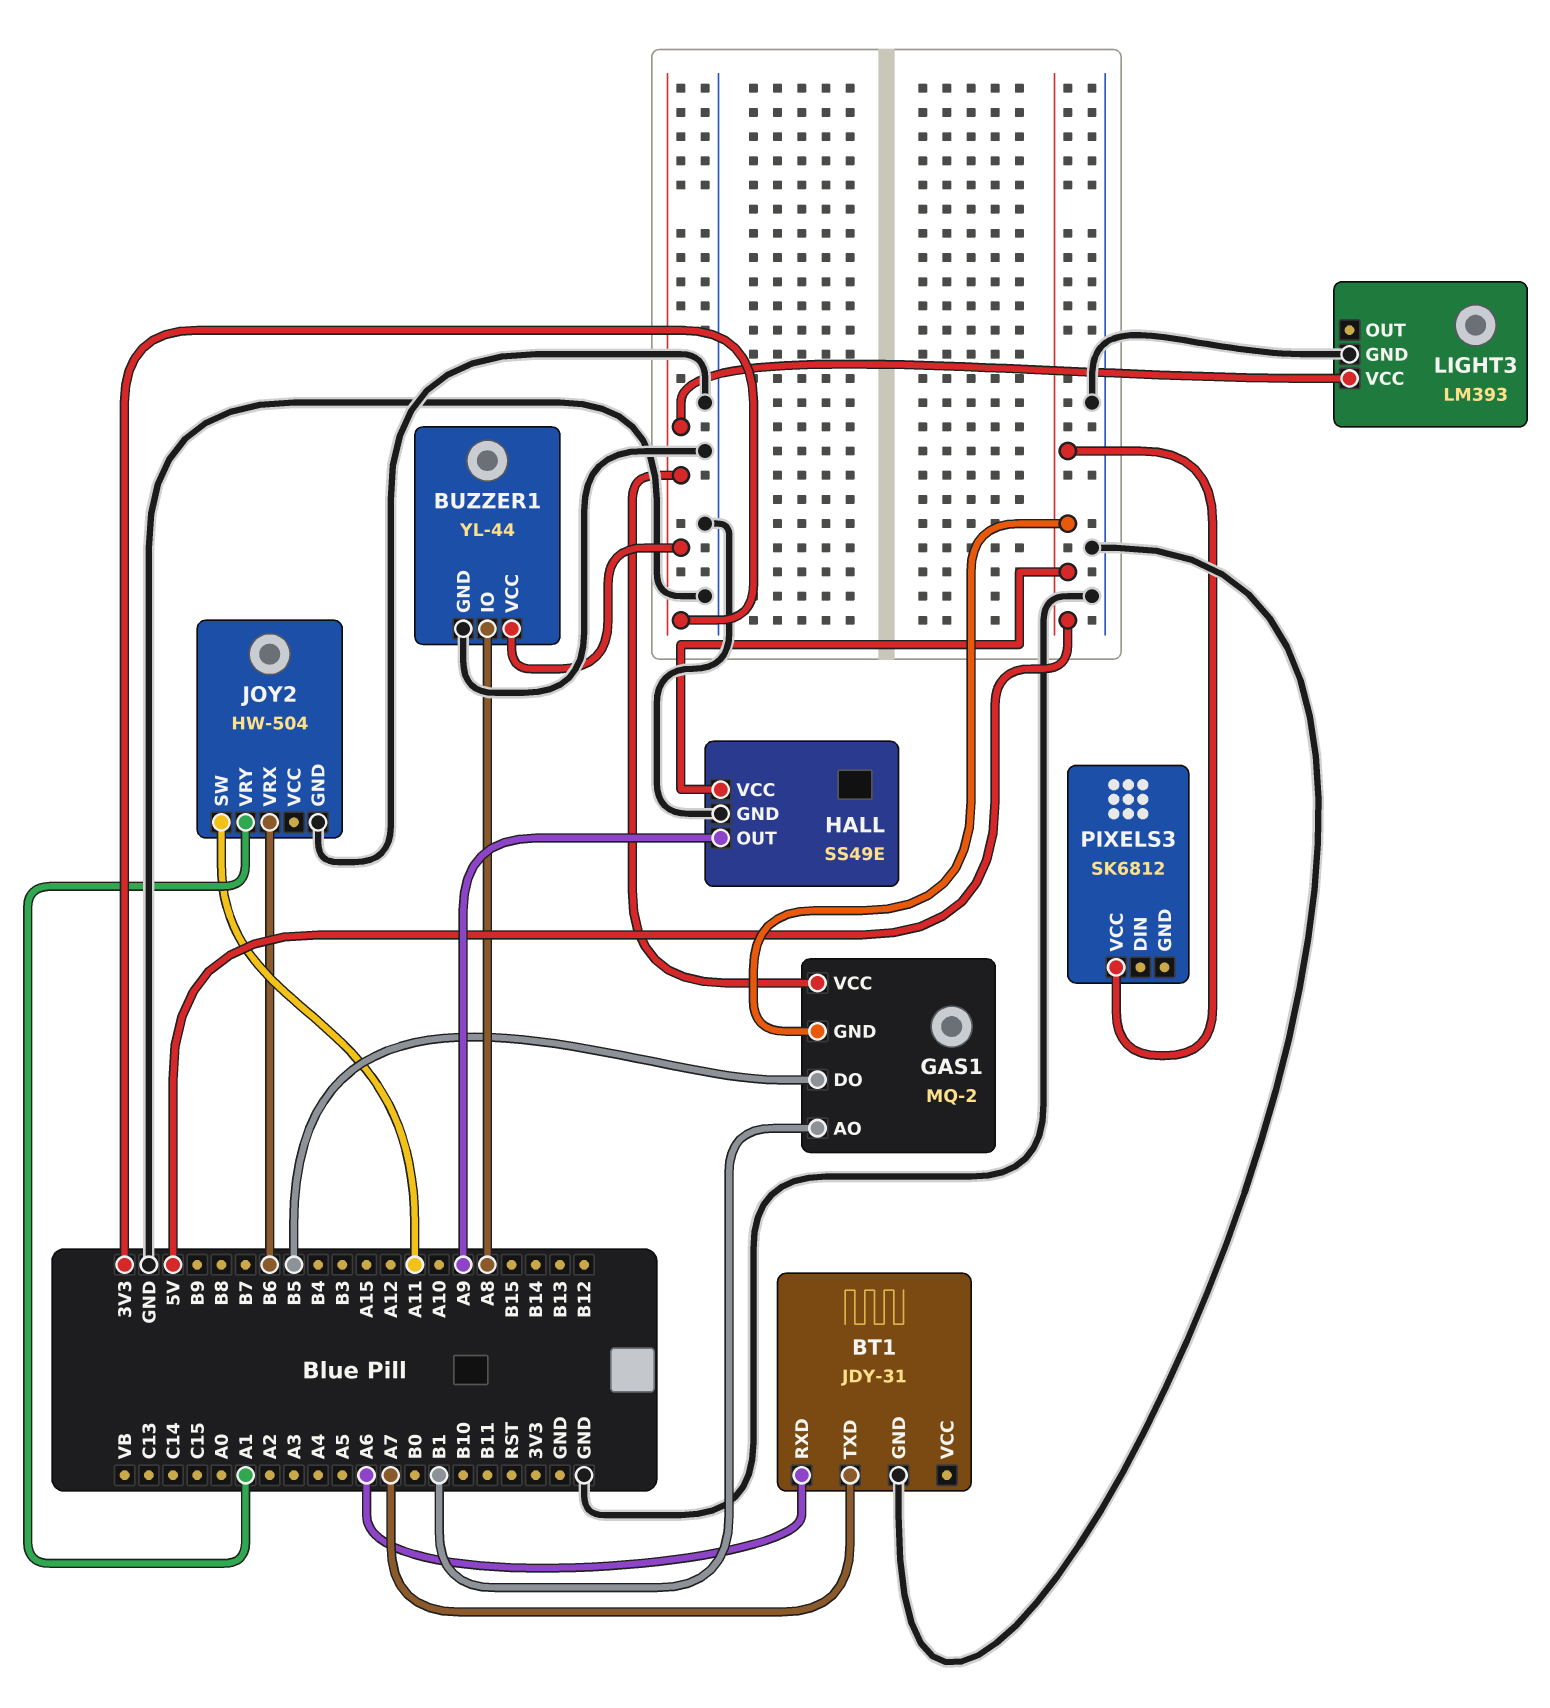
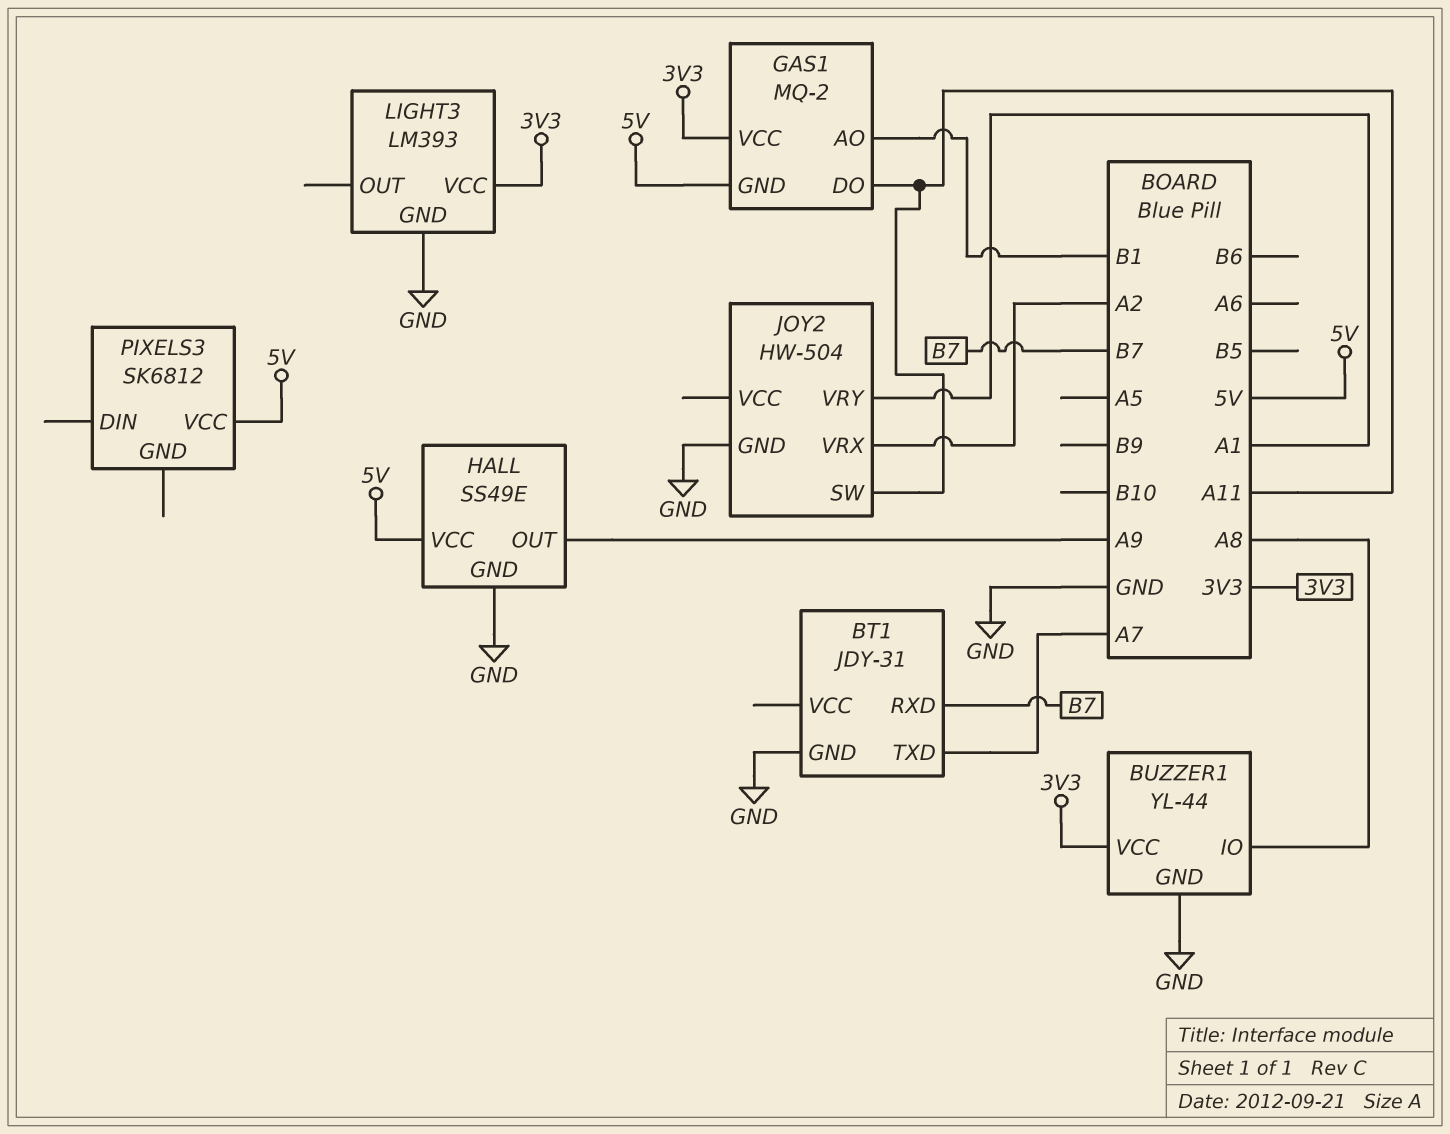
BT1 pin RXD: A6 -> B7
GAS1 pin DO: B5 -> A11
JOY2 pin VRX: B6 -> A2

